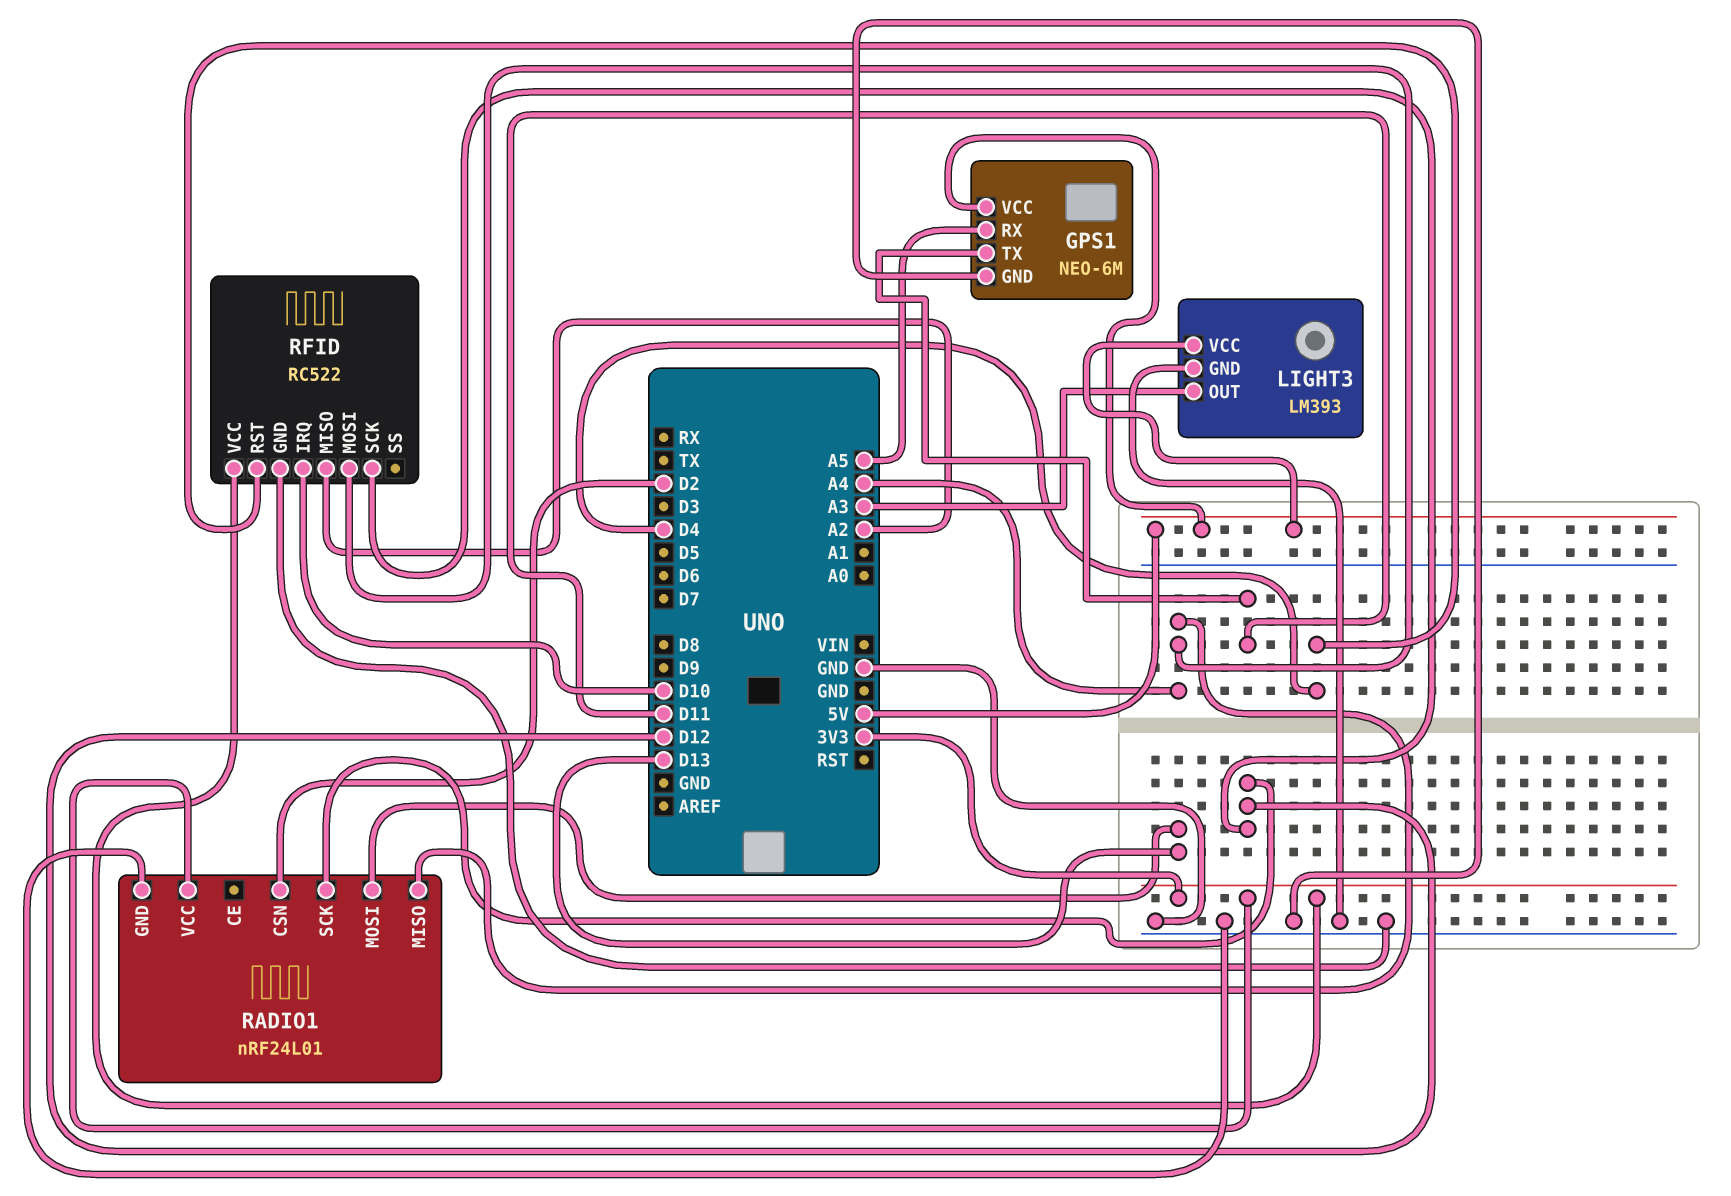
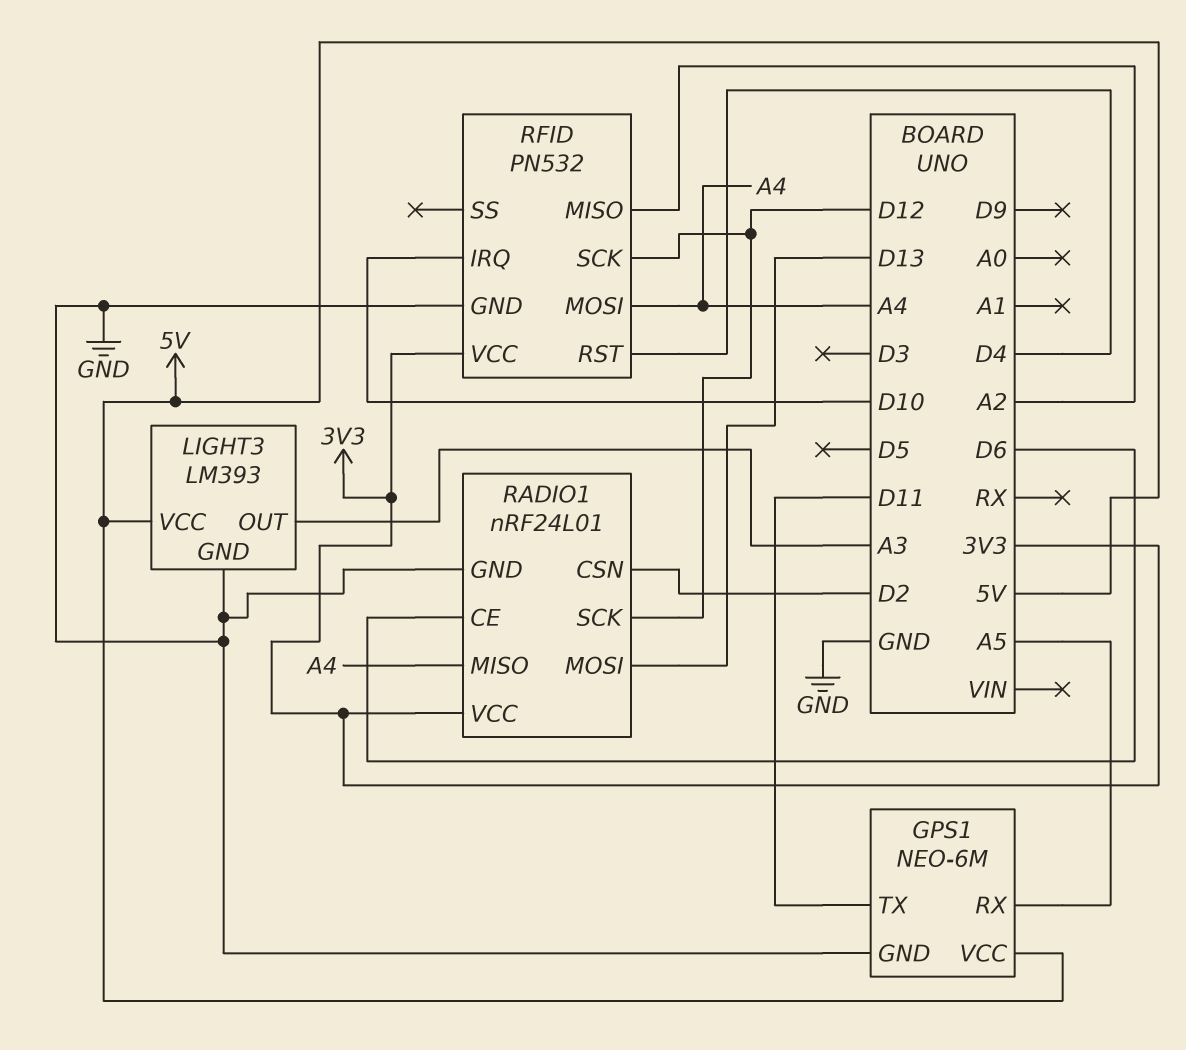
RADIO1 pin CE: none -> D6
RFID: RC522 -> PN532

